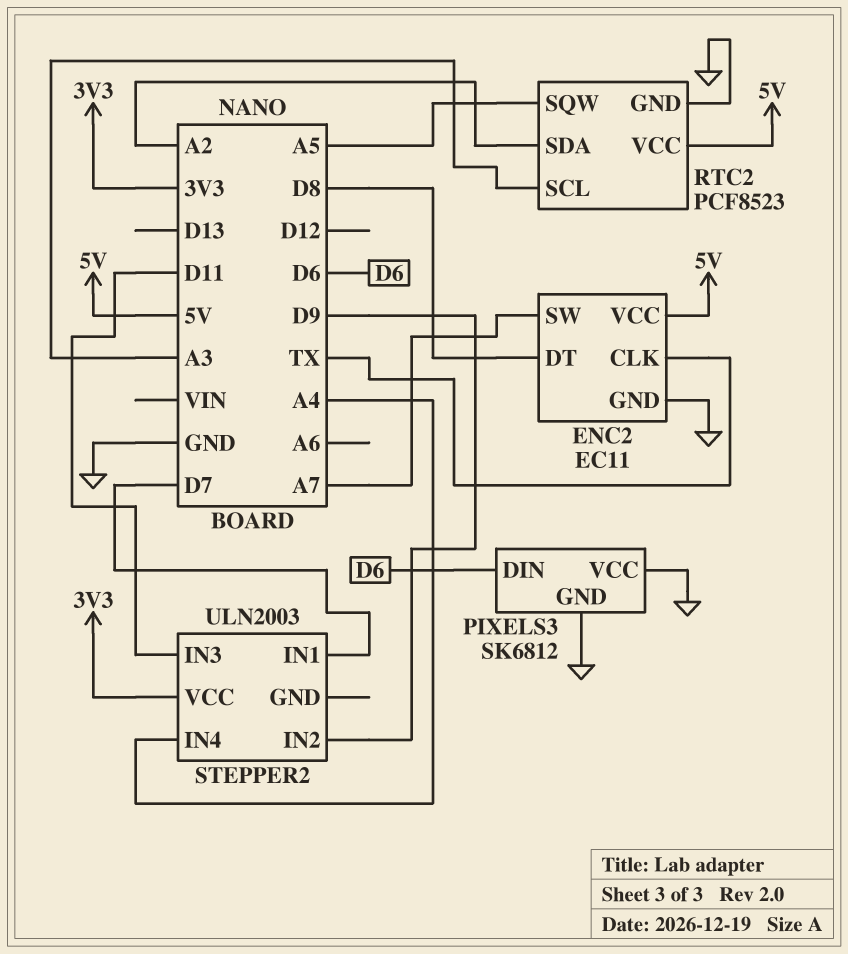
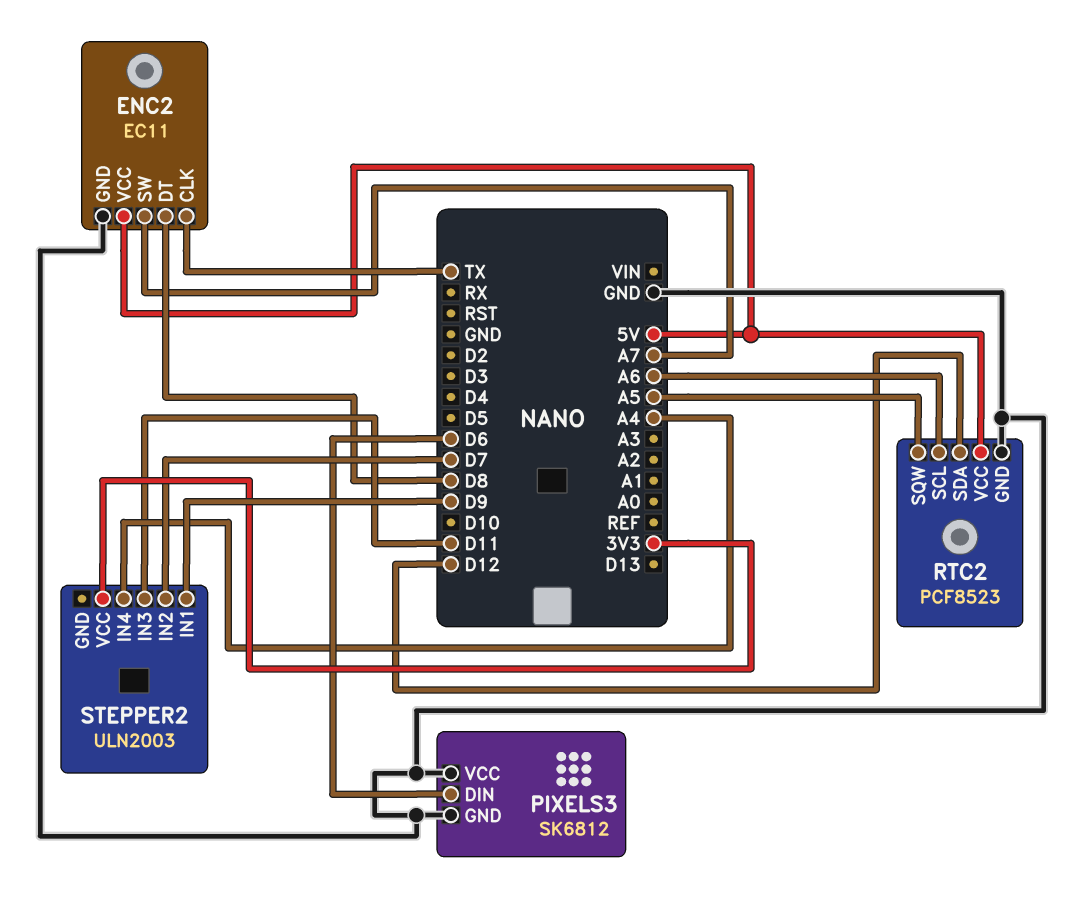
RTC2 pin SCL: A3 -> A6
RTC2 pin SDA: A2 -> D12
STEPPER2 pin IN1: D7 -> D9
STEPPER2 pin IN2: D9 -> D7

